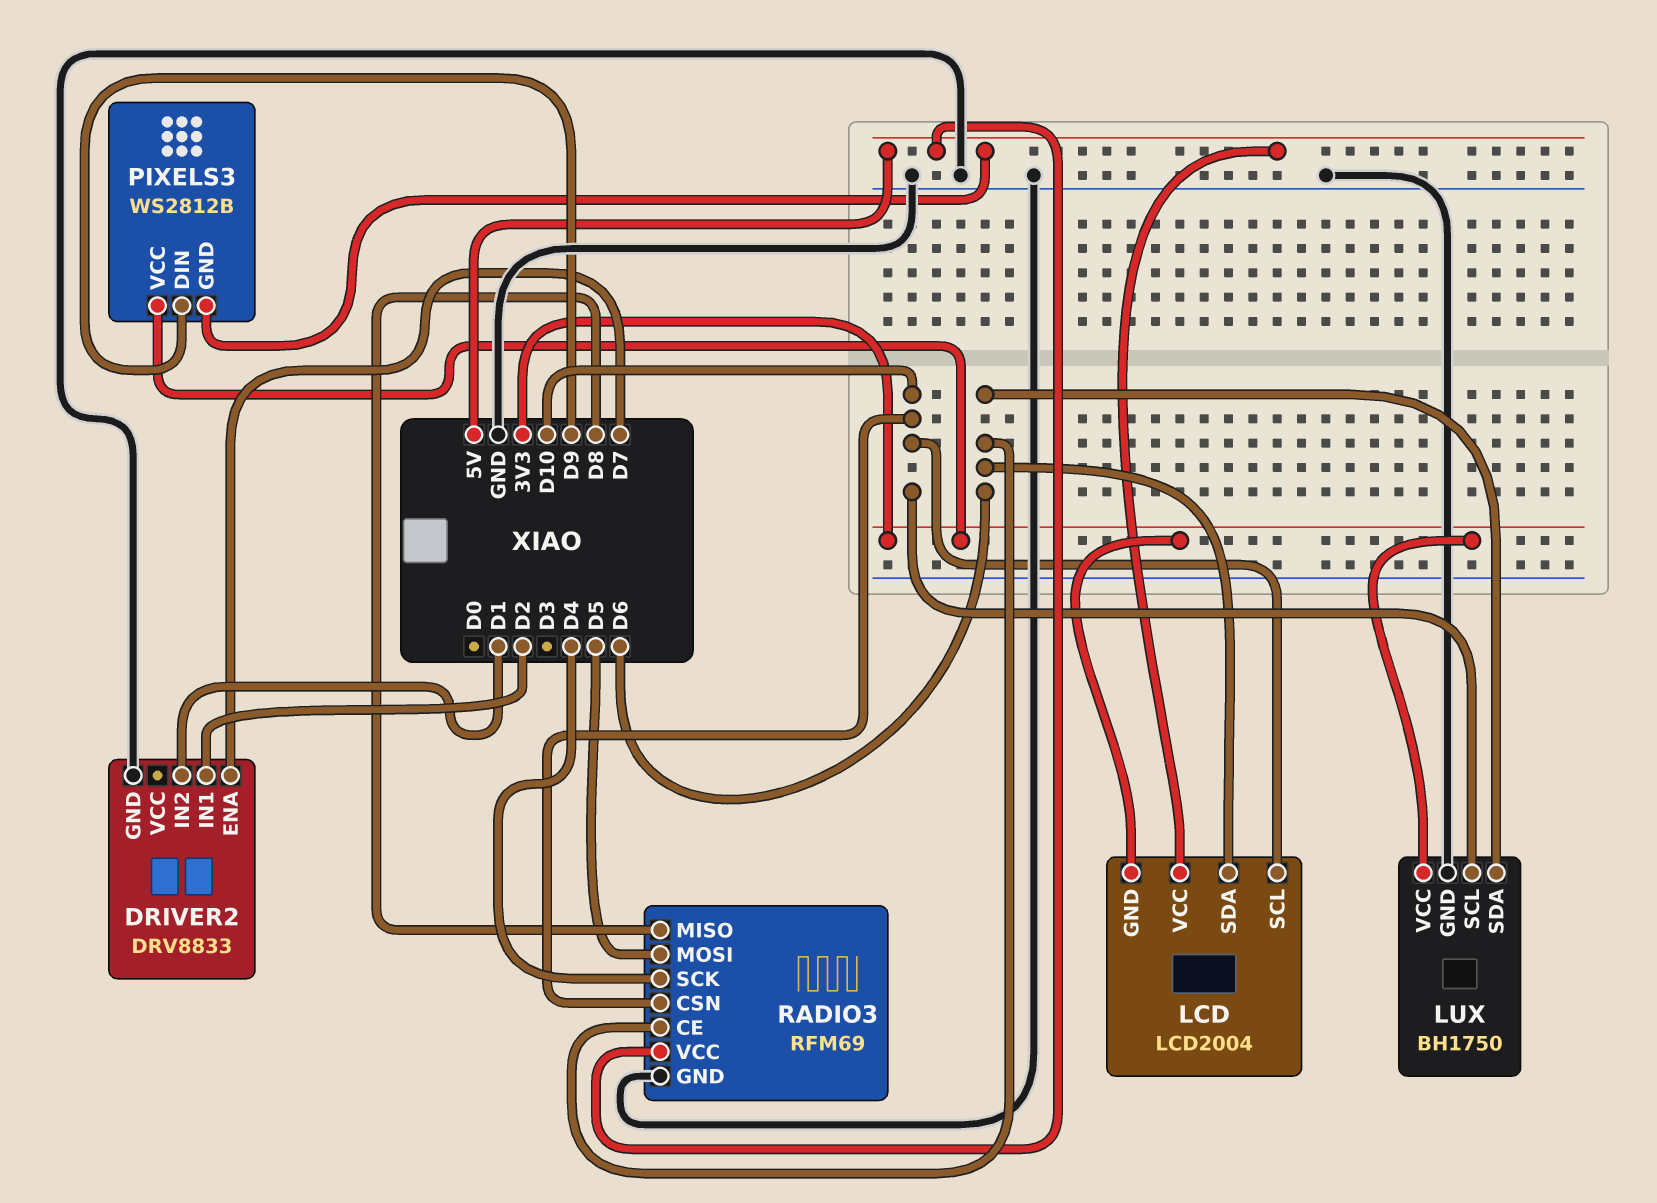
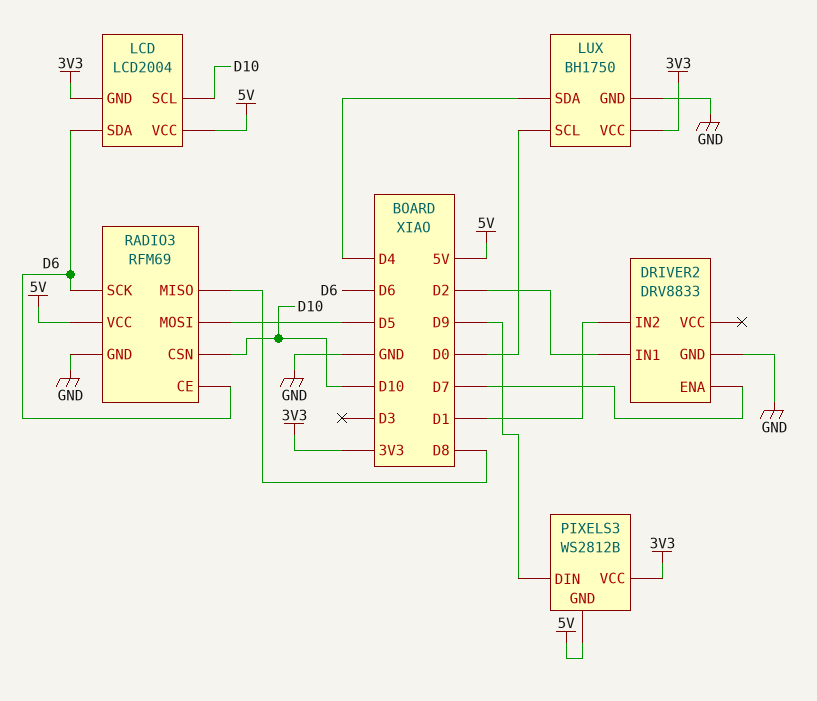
LUX pin SCL: D10 -> D0
LUX pin SDA: D6 -> D4
RADIO3 pin SCK: D4 -> D6

